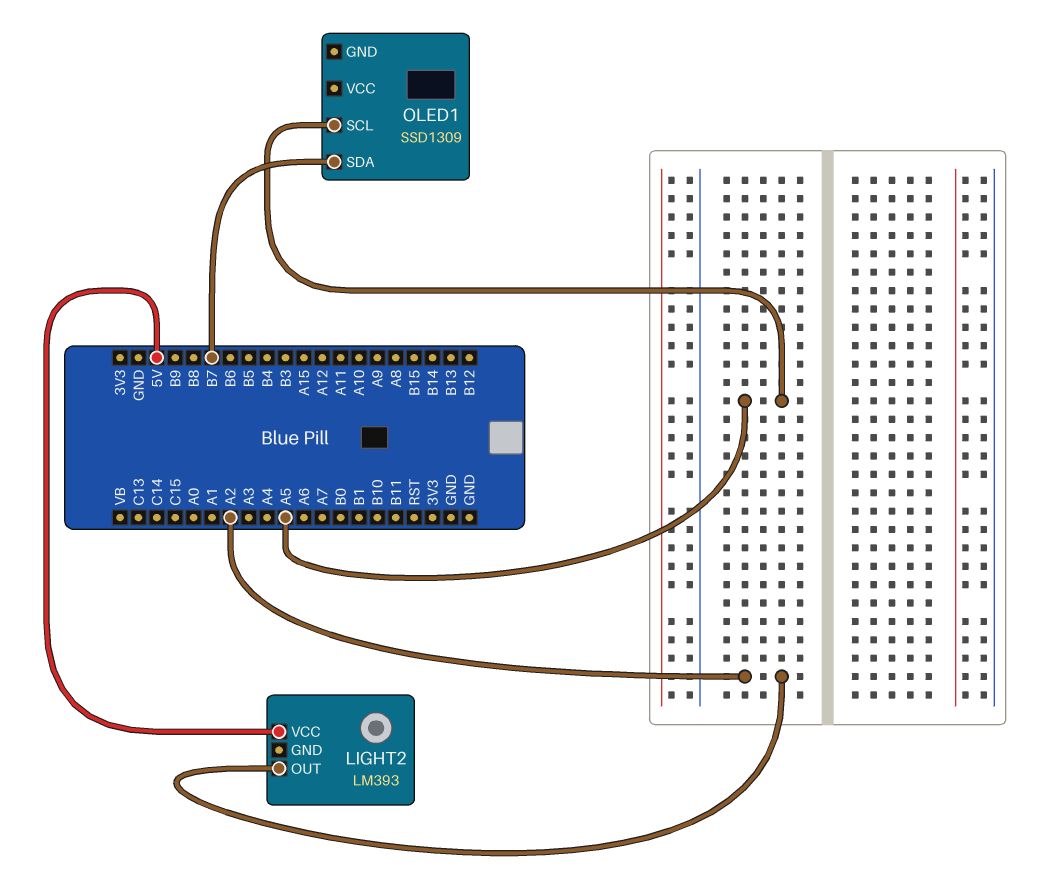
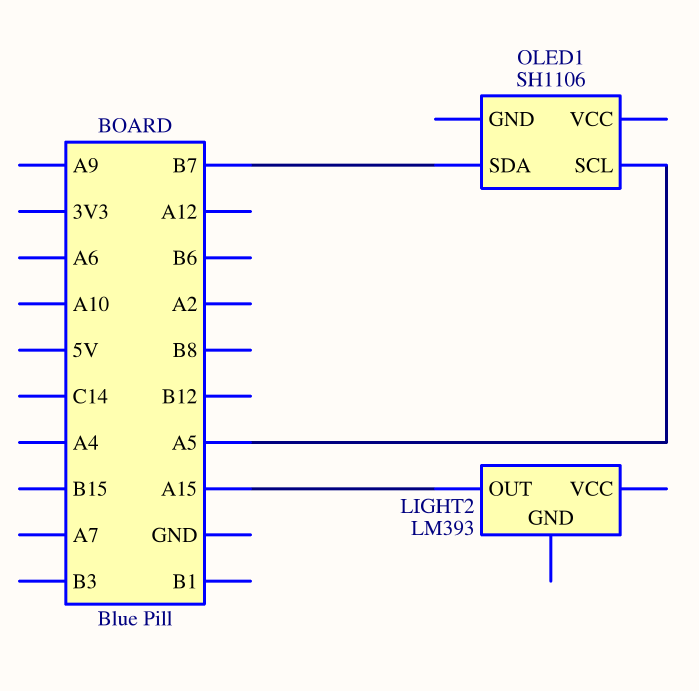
LIGHT2 pin OUT: A2 -> A15
LIGHT2 pin VCC: 5V -> none
OLED1: SSD1309 -> SH1106

